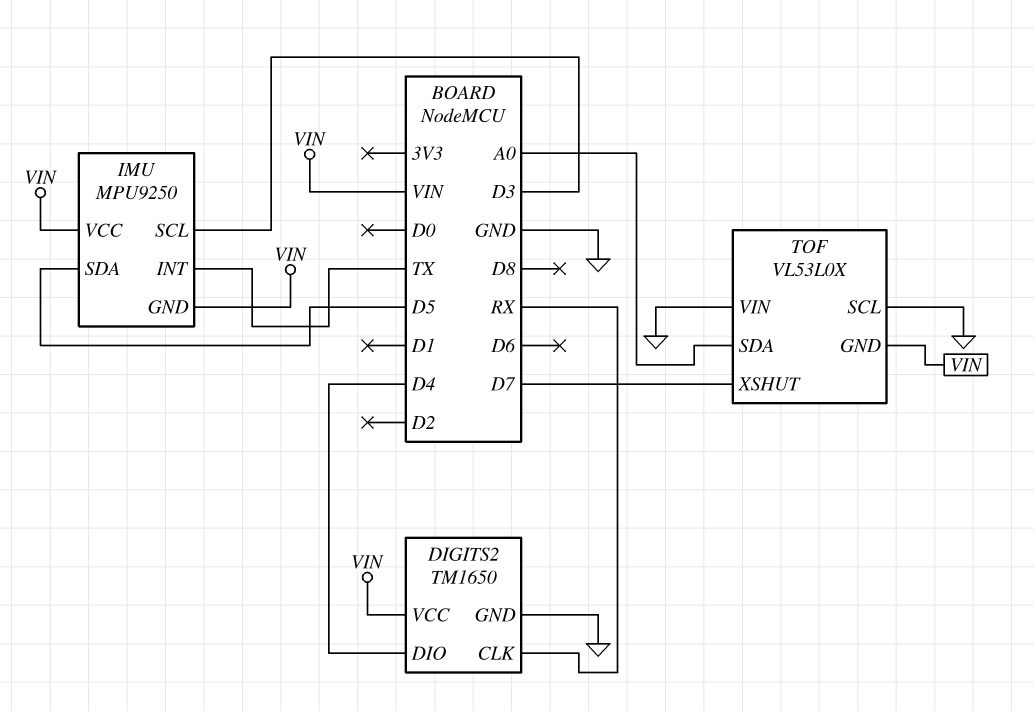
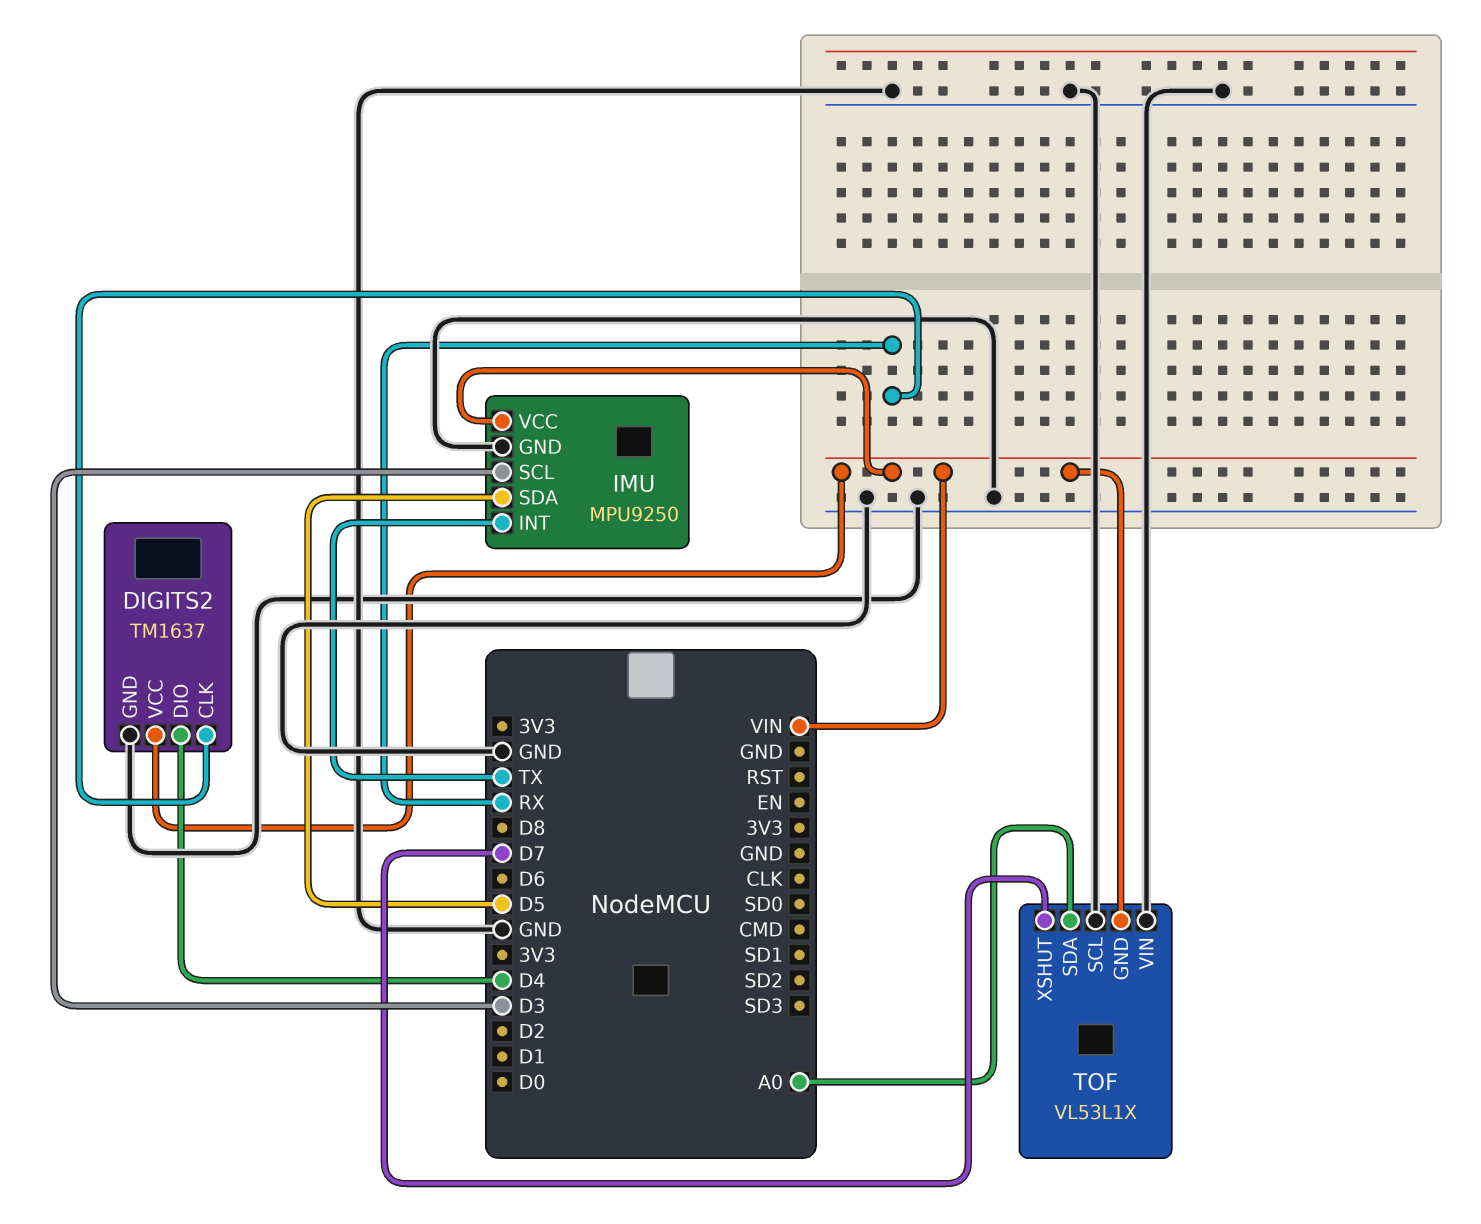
DIGITS2: TM1650 -> TM1637
IMU pin GND: VIN -> GND
TOF: VL53L0X -> VL53L1X

